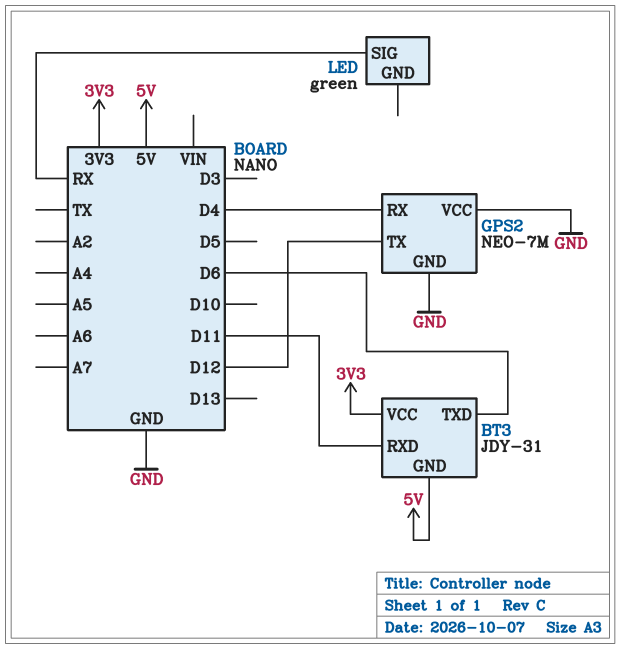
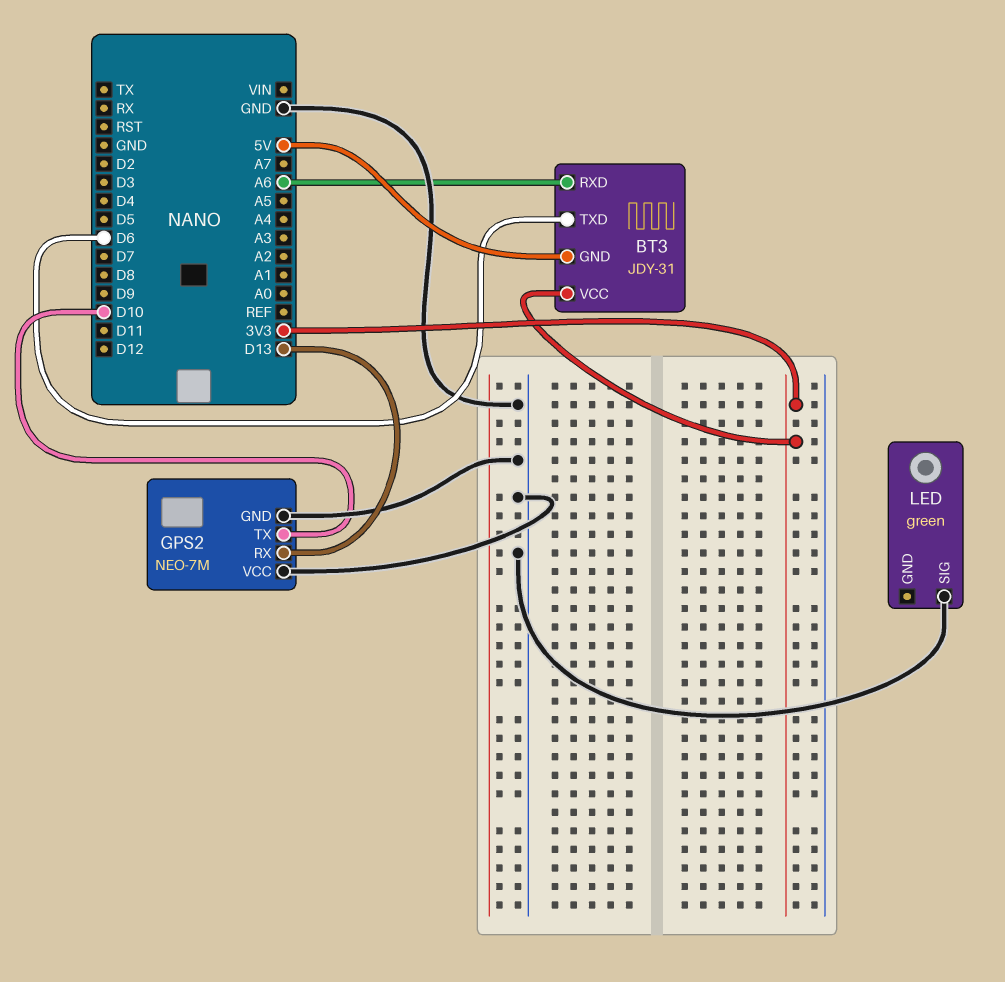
BT3 pin RXD: D11 -> A6
GPS2 pin RX: D4 -> D13
GPS2 pin TX: D12 -> D10
LED pin SIG: RX -> GND

